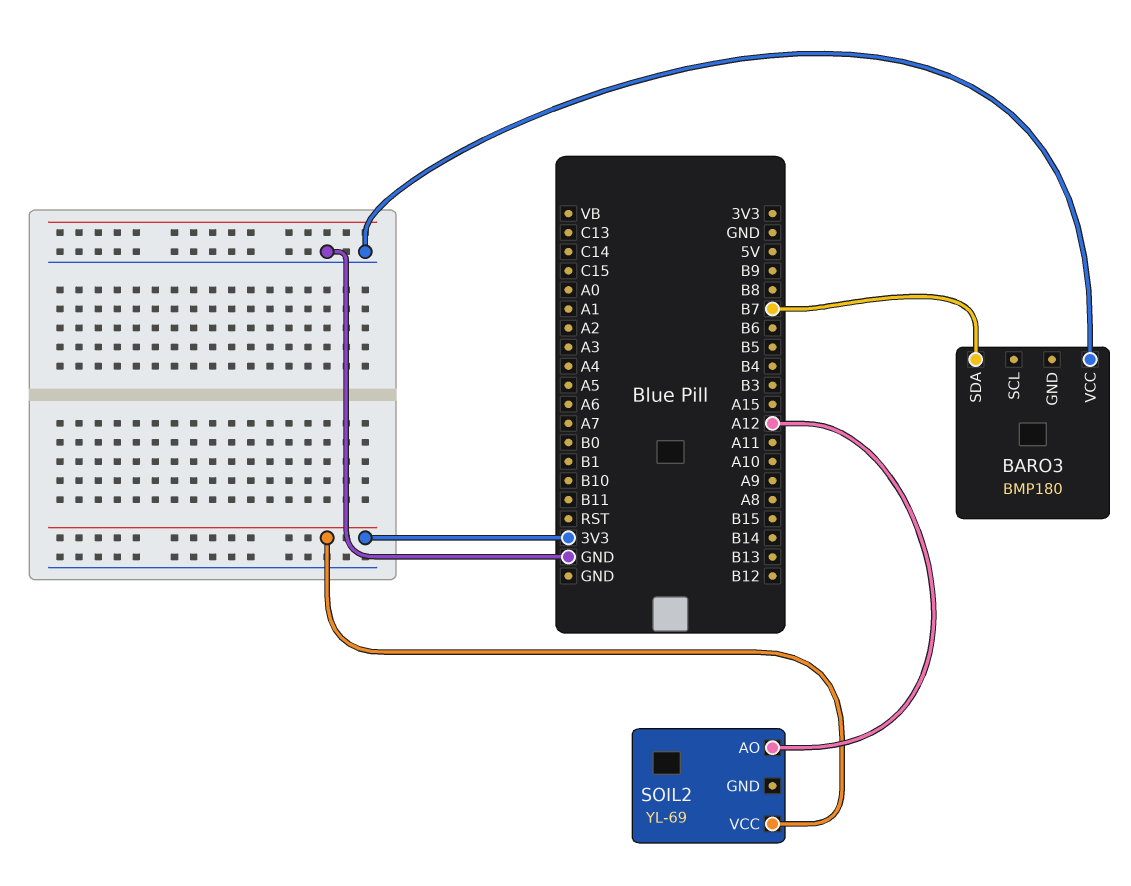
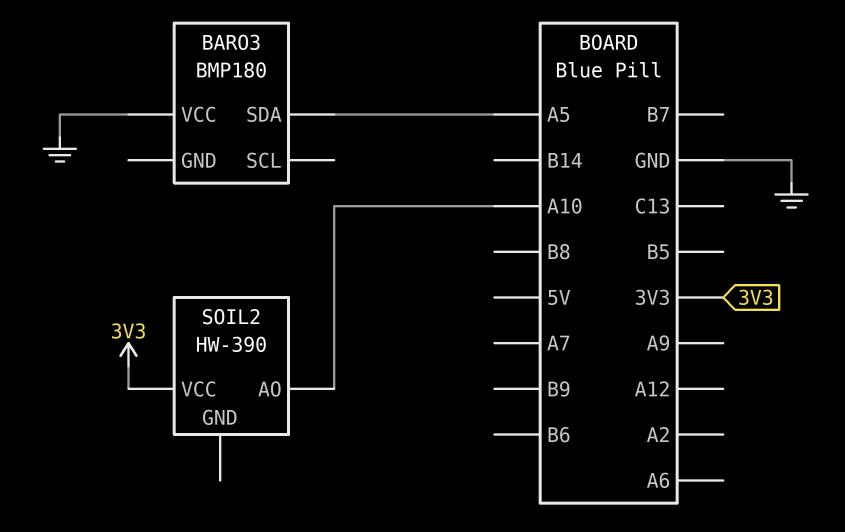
BARO3 pin SDA: B7 -> A5
SOIL2: YL-69 -> HW-390
SOIL2 pin AO: A12 -> A10

